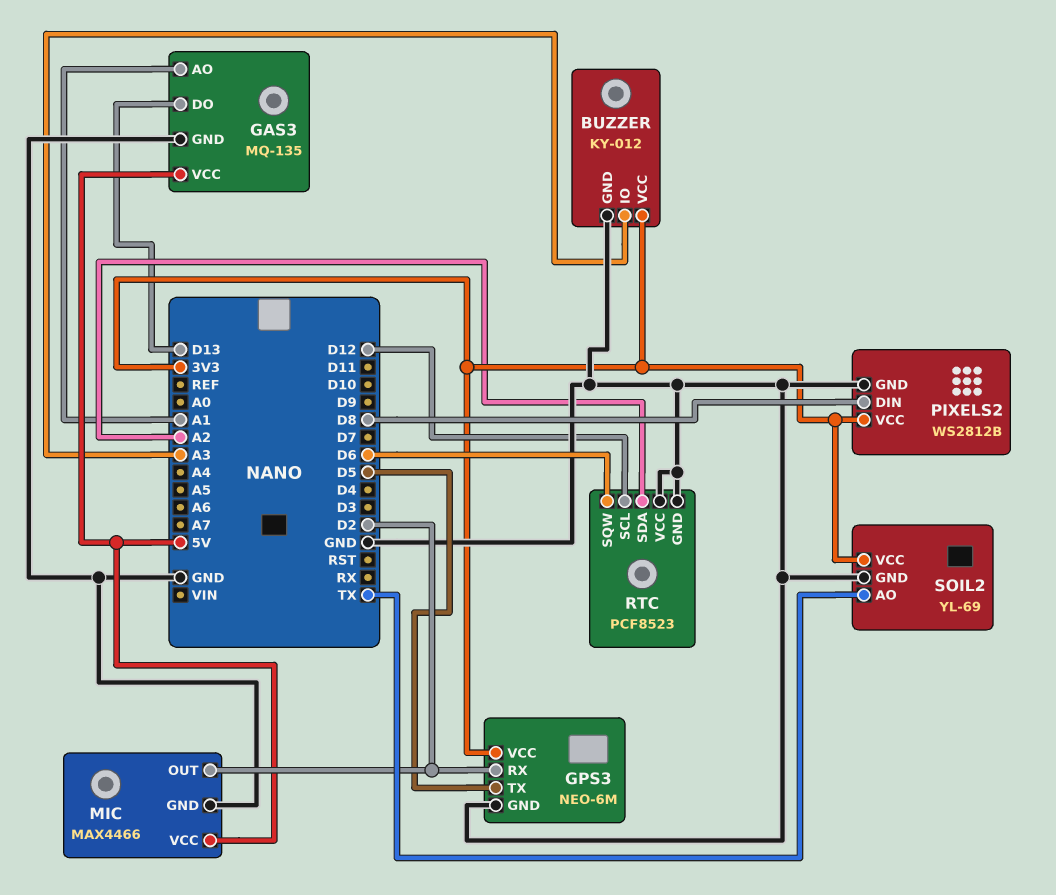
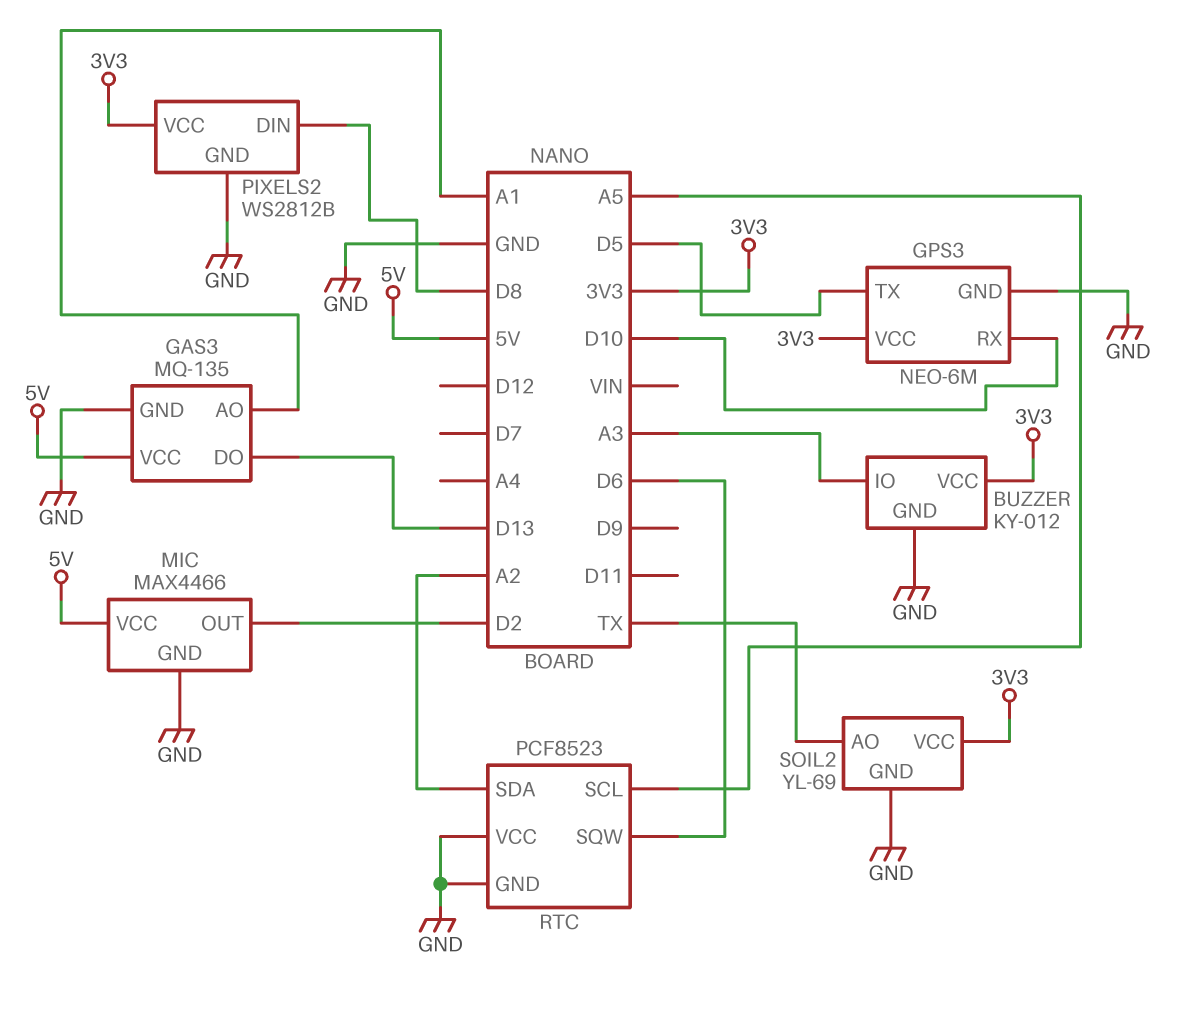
GPS3 pin RX: D2 -> D10
RTC pin SCL: D12 -> A5

